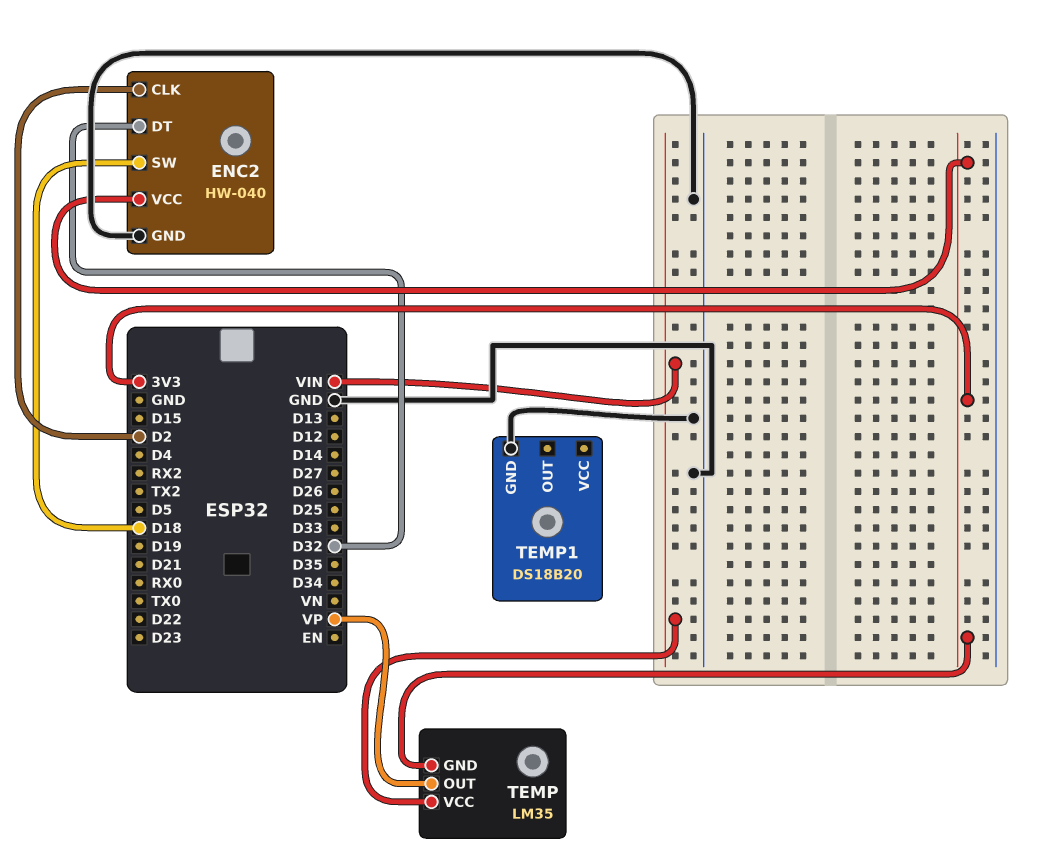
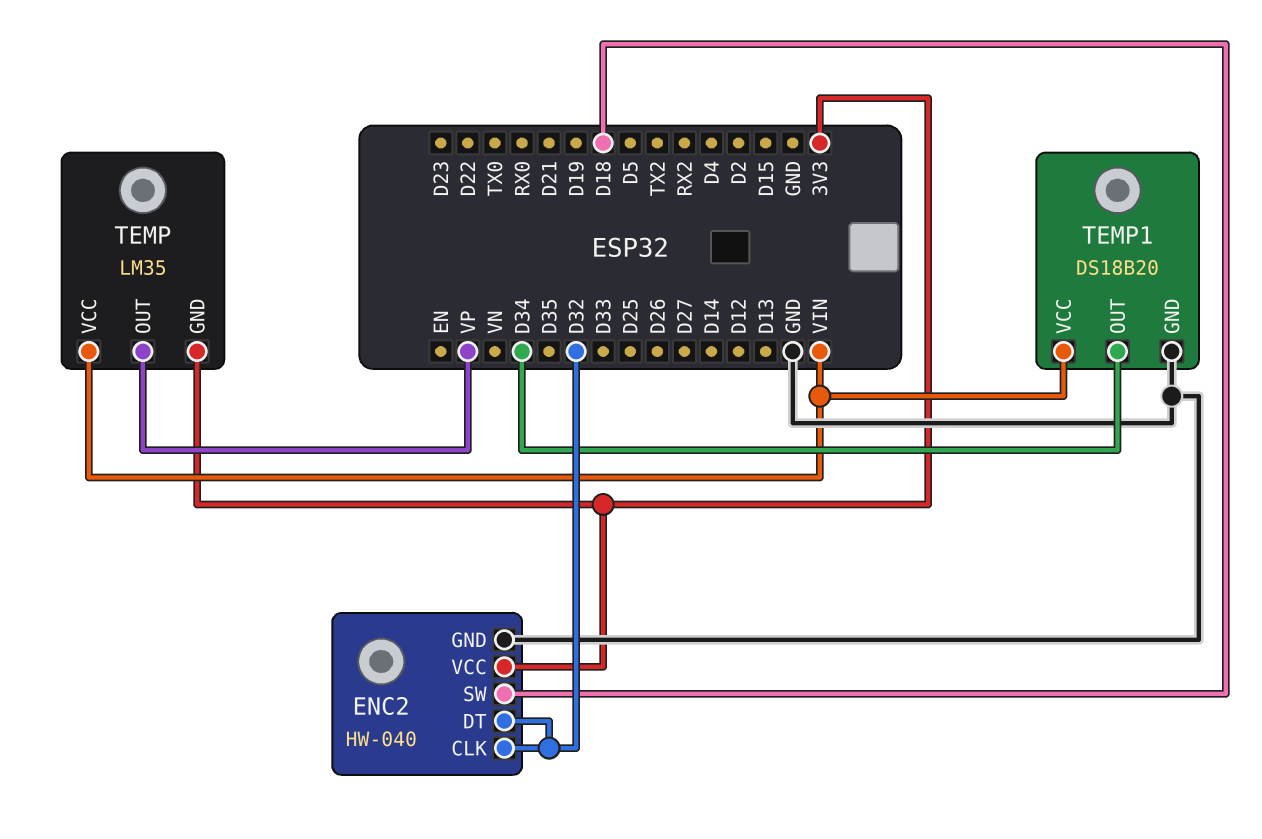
ENC2 pin CLK: D2 -> D32
TEMP1 pin OUT: none -> D34
TEMP1 pin VCC: none -> VIN

